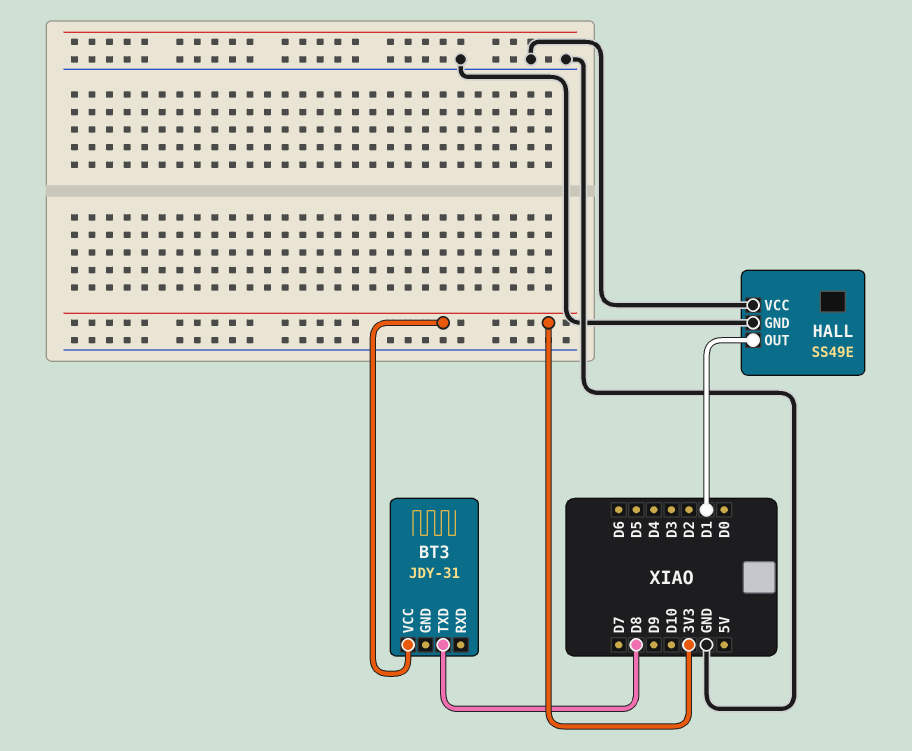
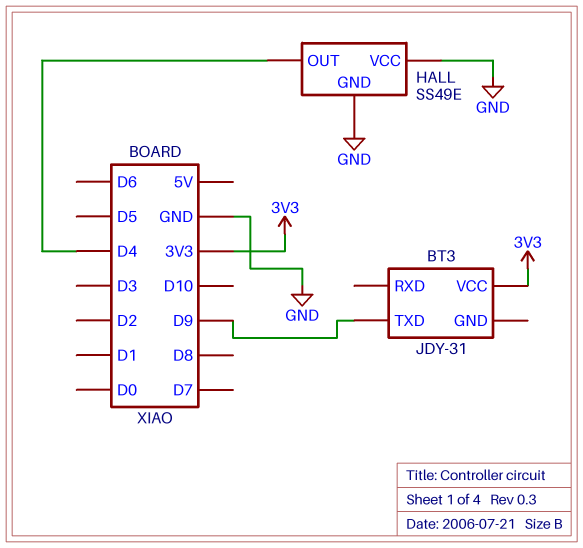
BT3 pin TXD: D8 -> D9
HALL pin OUT: D1 -> D4

